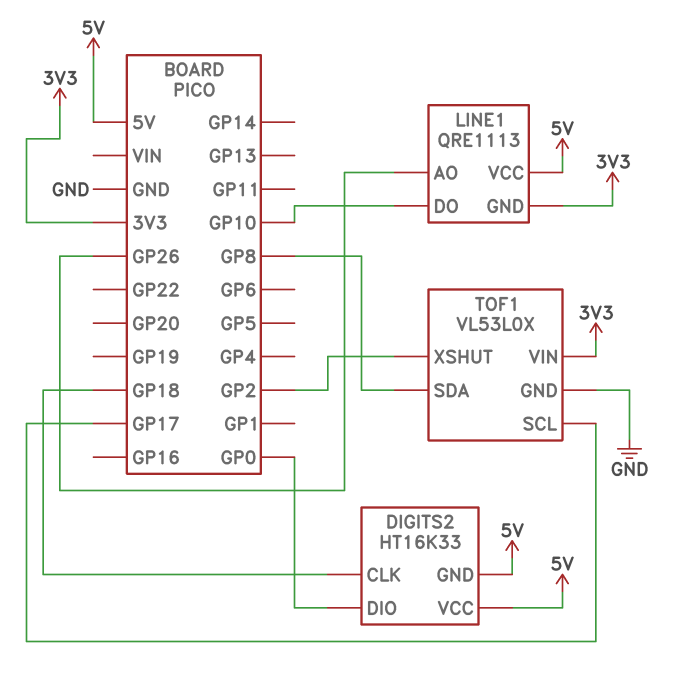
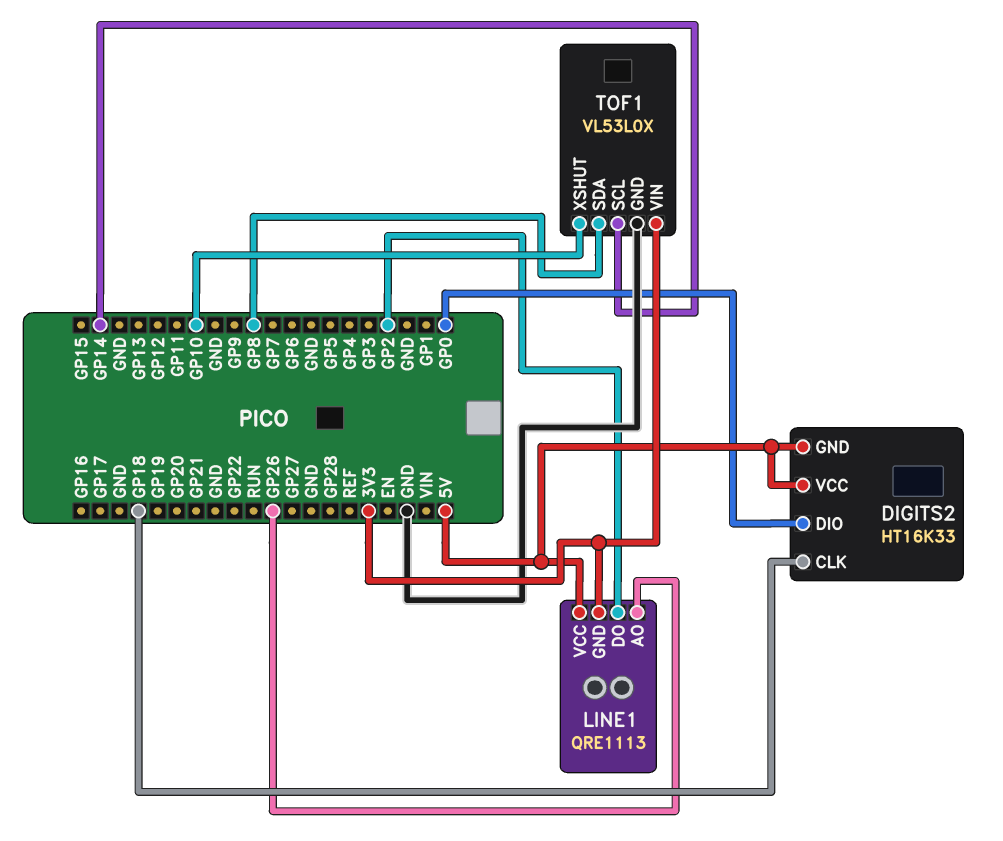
LINE1 pin DO: GP10 -> GP2
TOF1 pin SCL: GP17 -> GP14
TOF1 pin XSHUT: GP2 -> GP10

